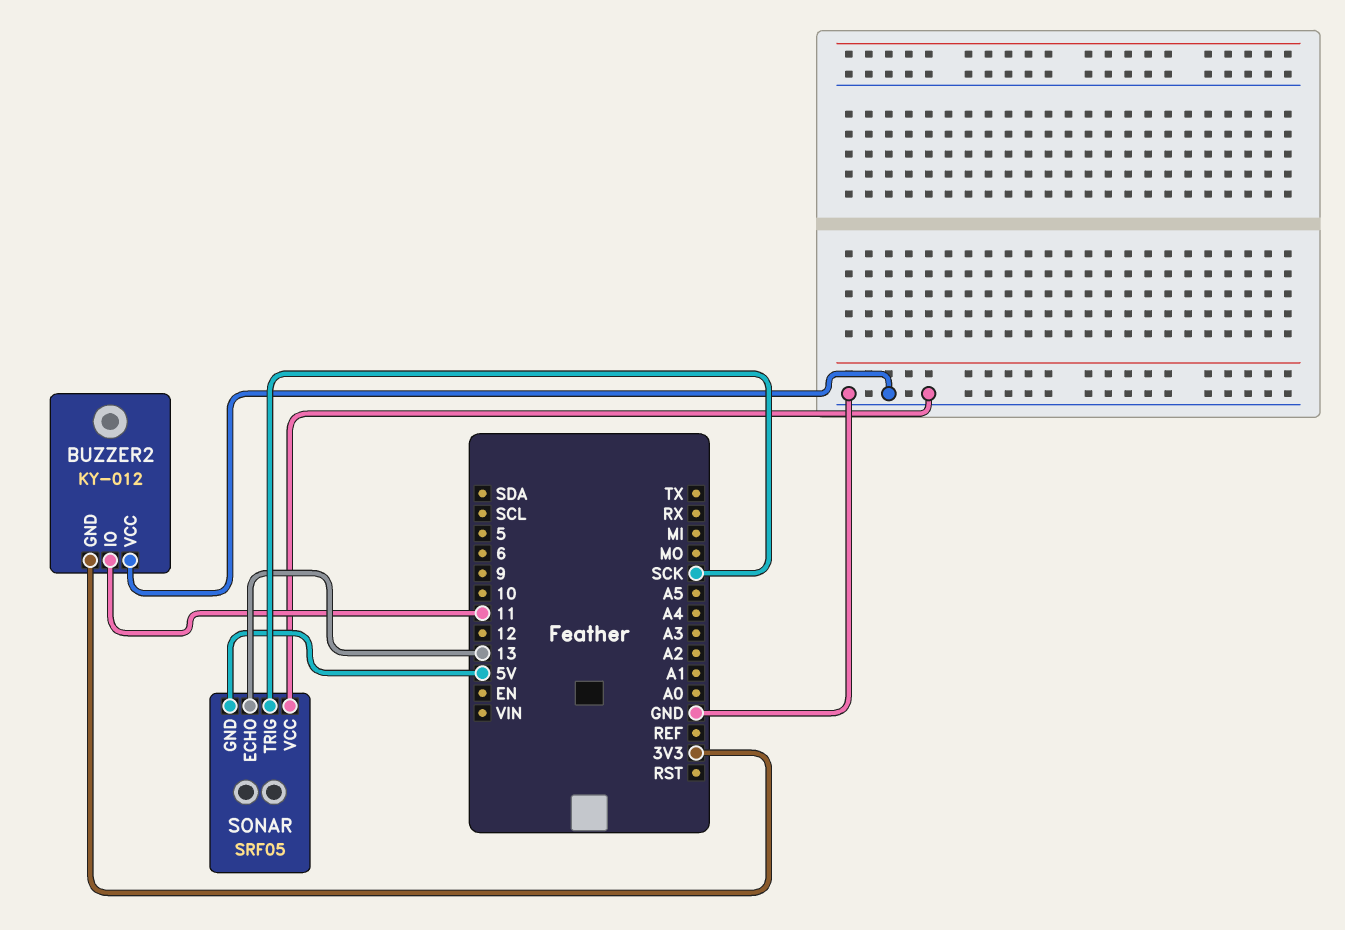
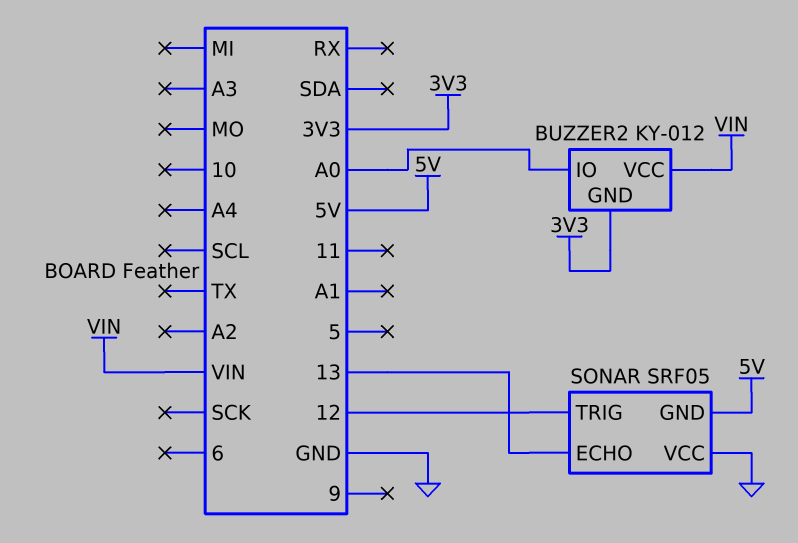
BUZZER2 pin IO: 11 -> A0
BUZZER2 pin VCC: GND -> VIN
SONAR pin TRIG: SCK -> 12

